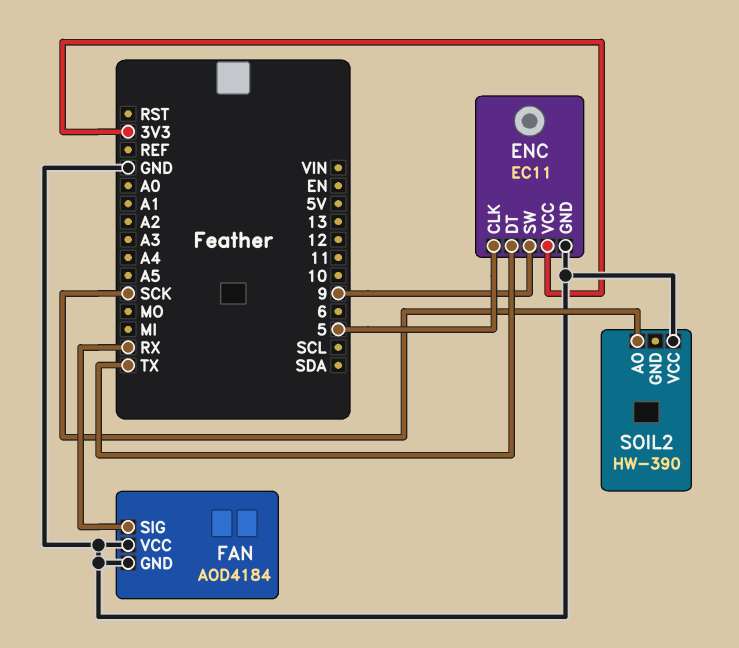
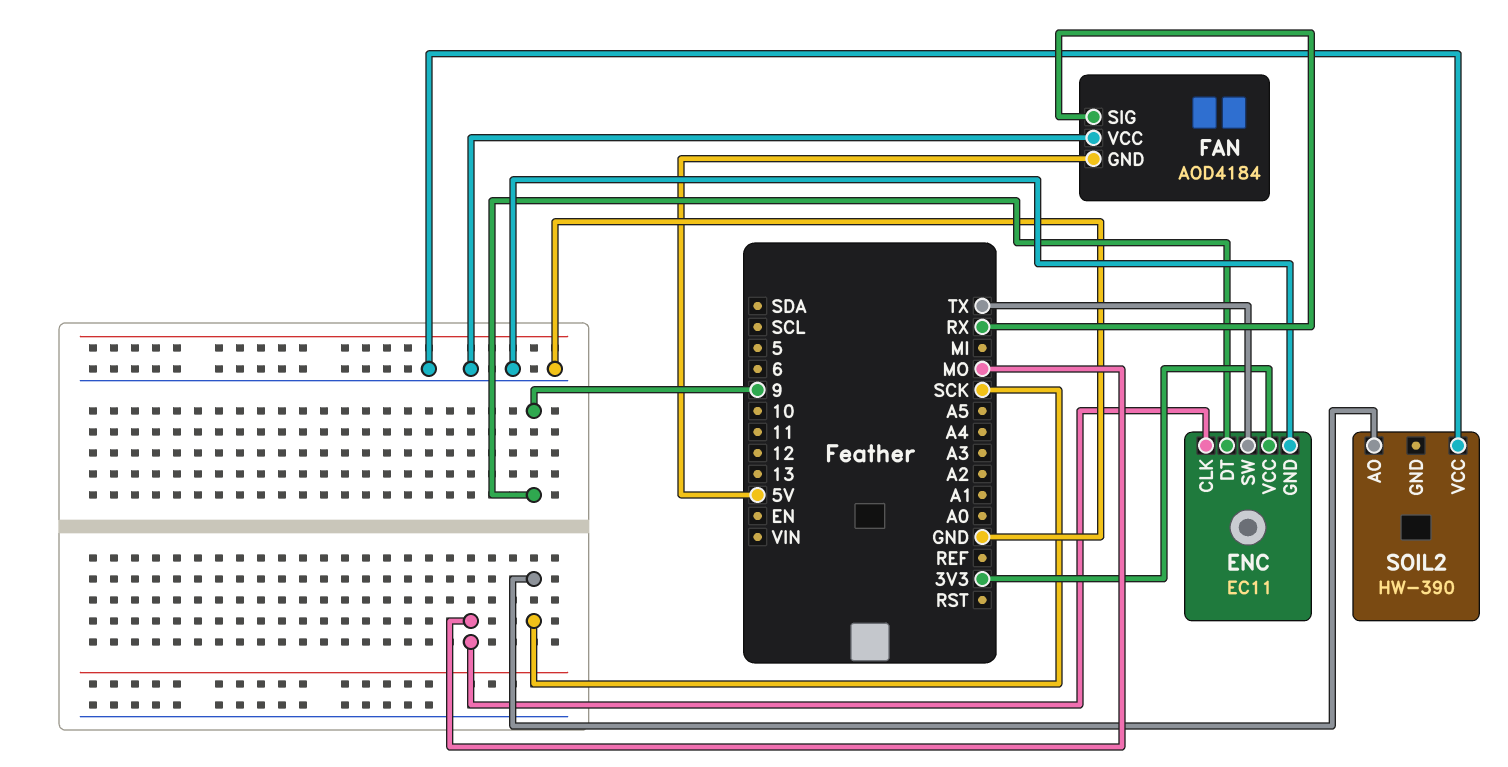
ENC pin CLK: 5 -> MO
ENC pin DT: TX -> 9
ENC pin SW: 9 -> TX
FAN pin GND: GND -> 5V

